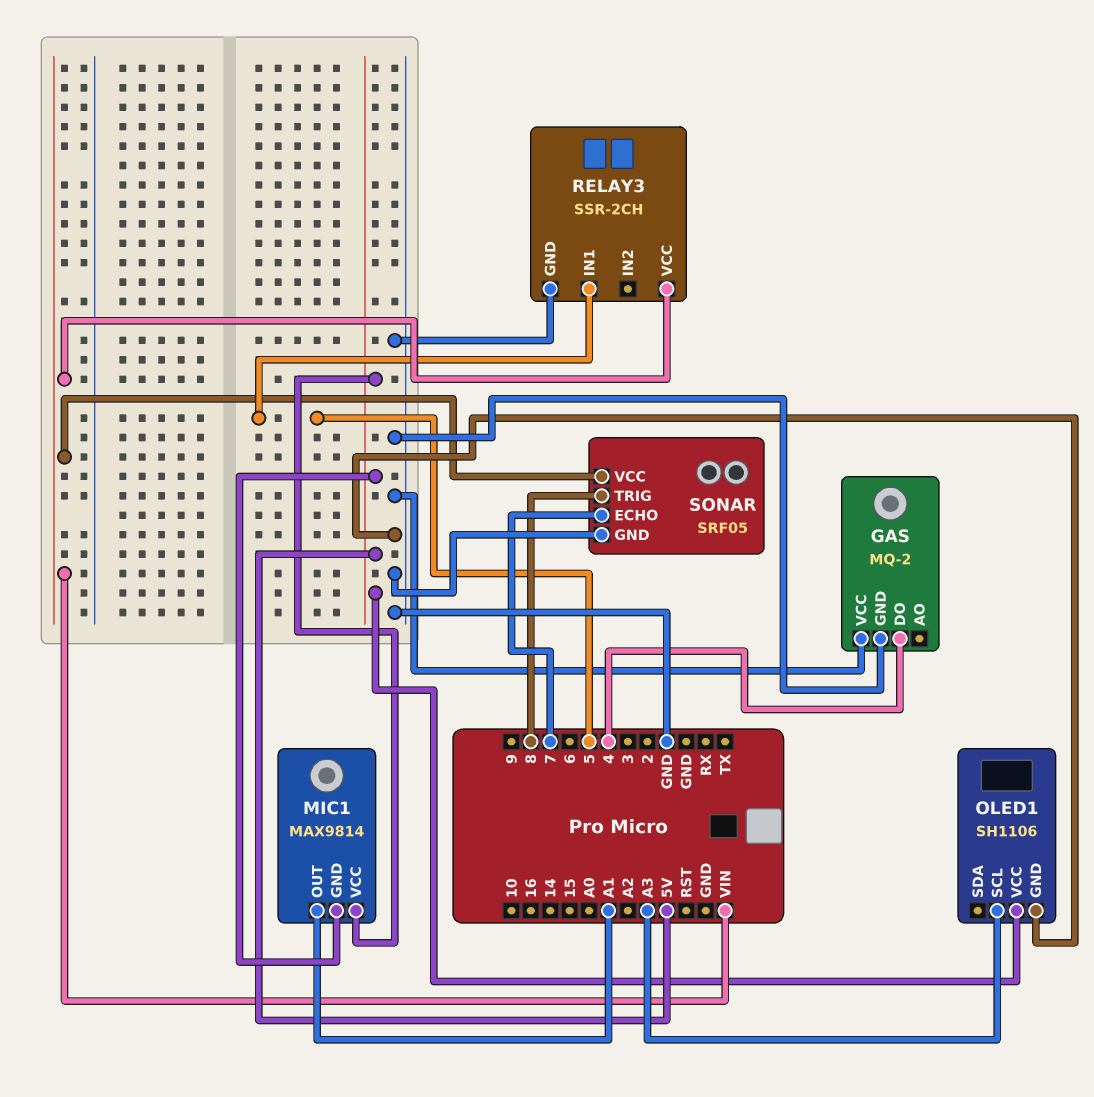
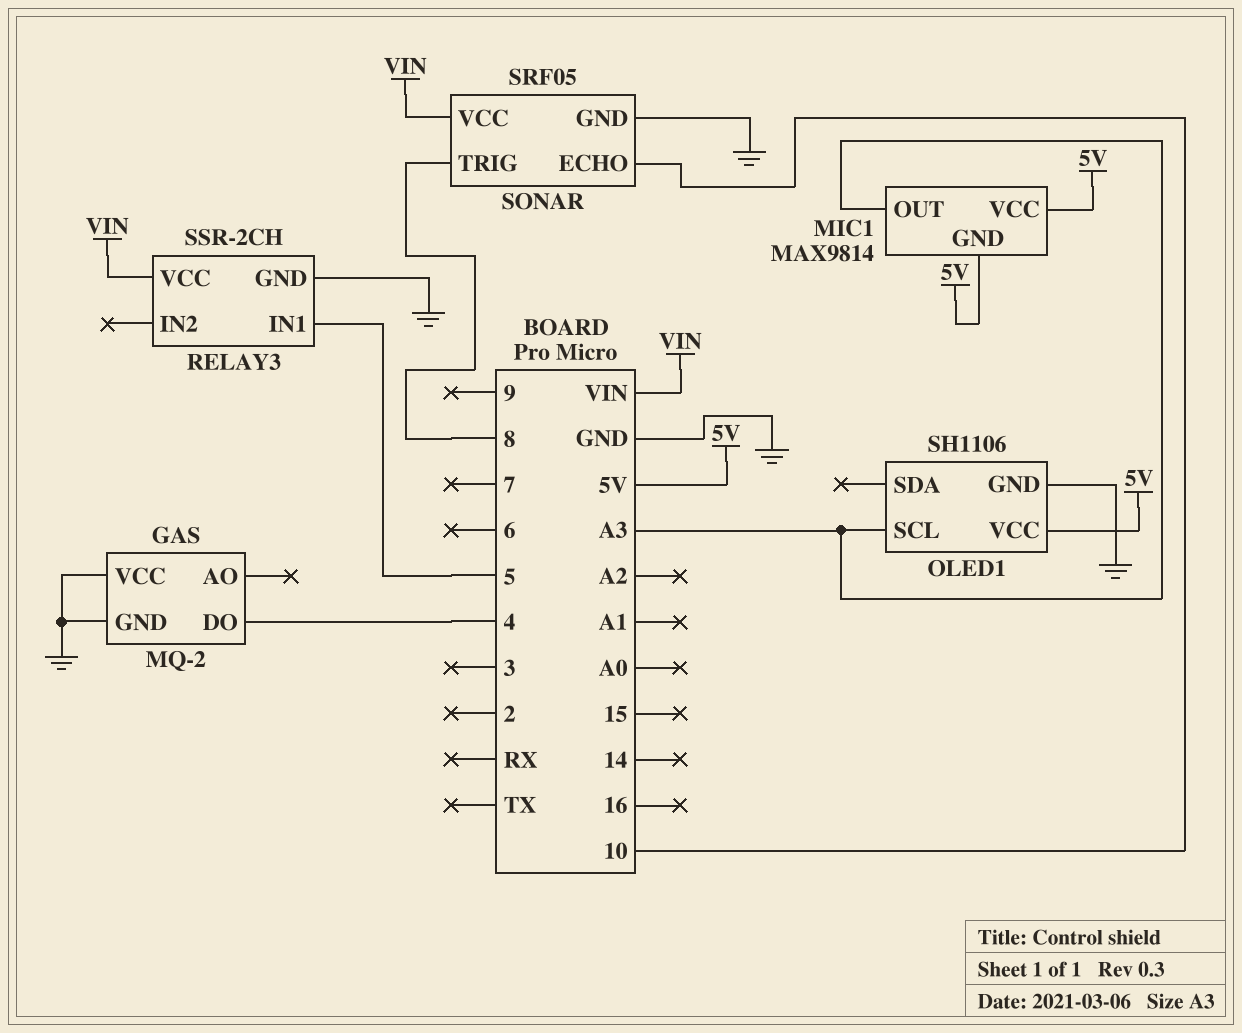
MIC1 pin OUT: A1 -> A3
SONAR pin ECHO: 7 -> 10

